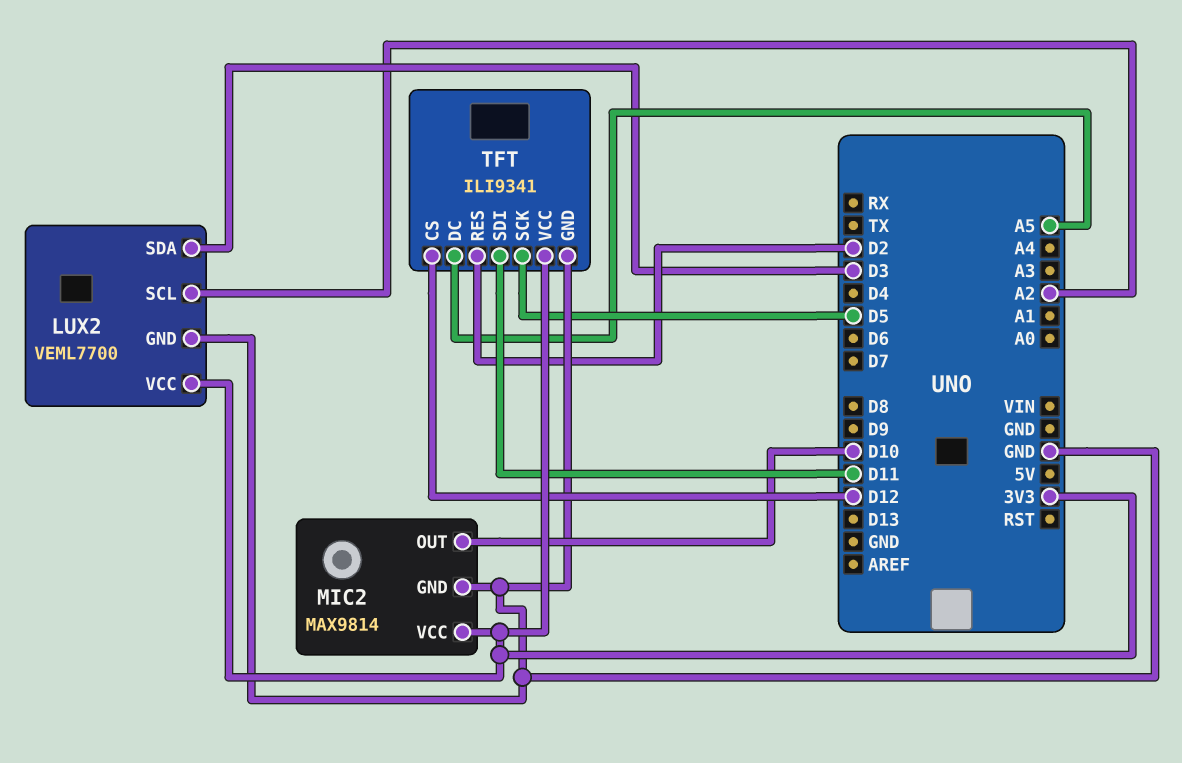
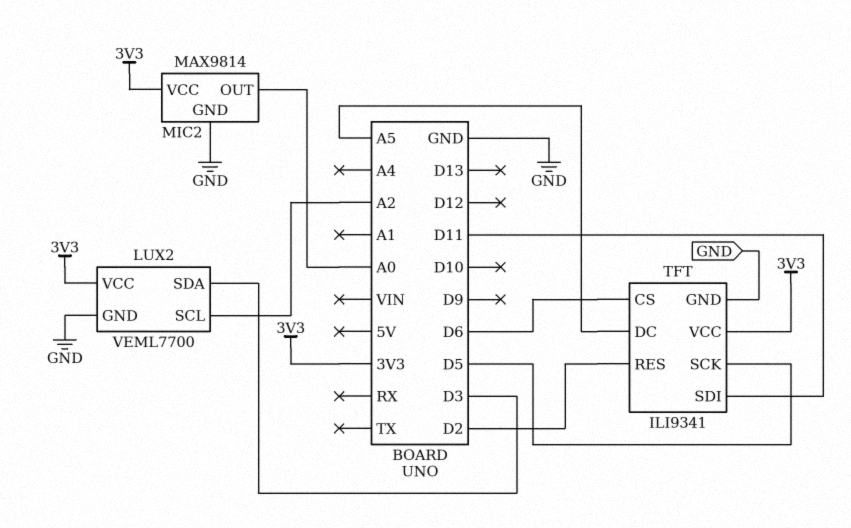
MIC2 pin OUT: D10 -> A0
TFT pin CS: D12 -> D6

